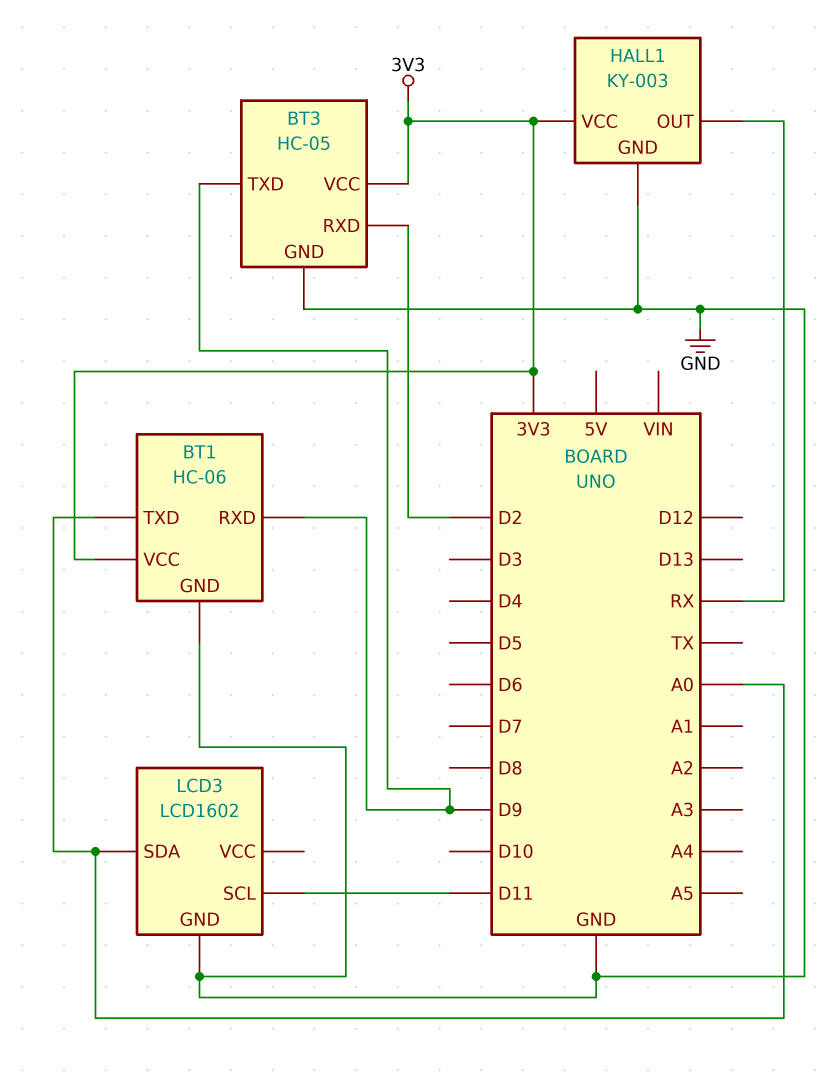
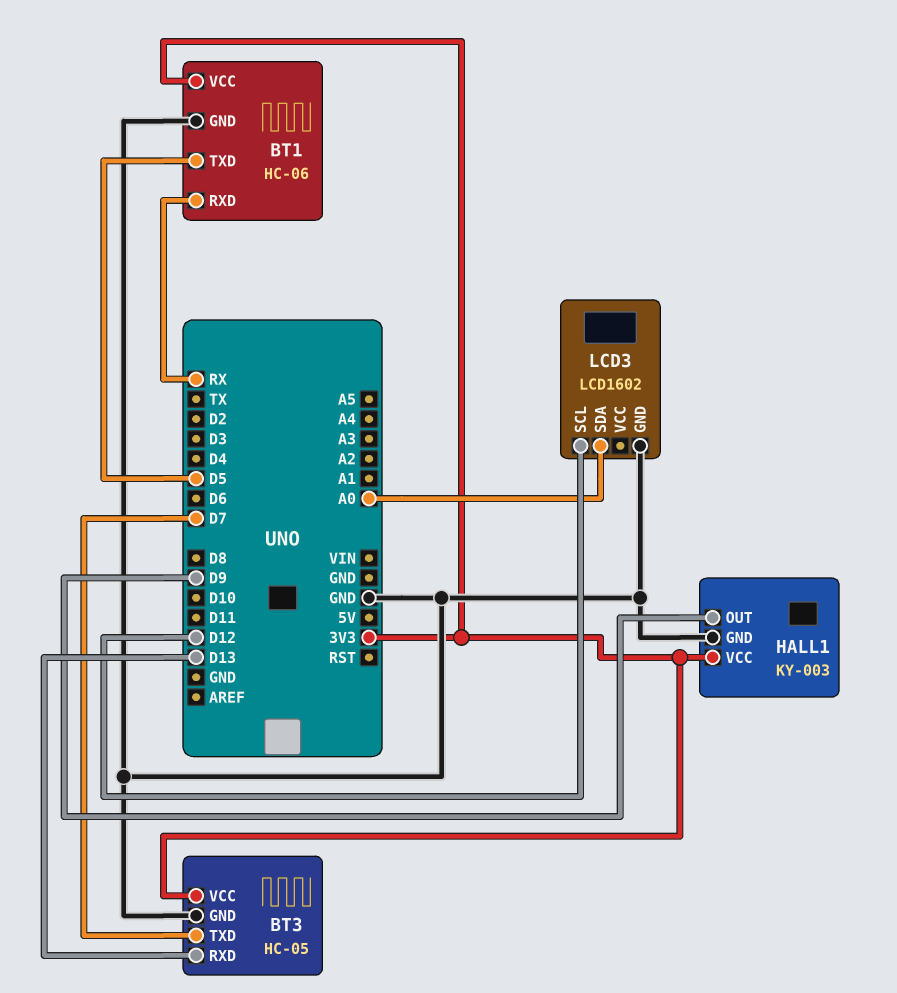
BT1 pin RXD: D9 -> RX
BT1 pin TXD: A0 -> D5
BT3 pin RXD: D2 -> D13
BT3 pin TXD: D9 -> D7
HALL1 pin OUT: RX -> D9
LCD3 pin SCL: D11 -> D12

